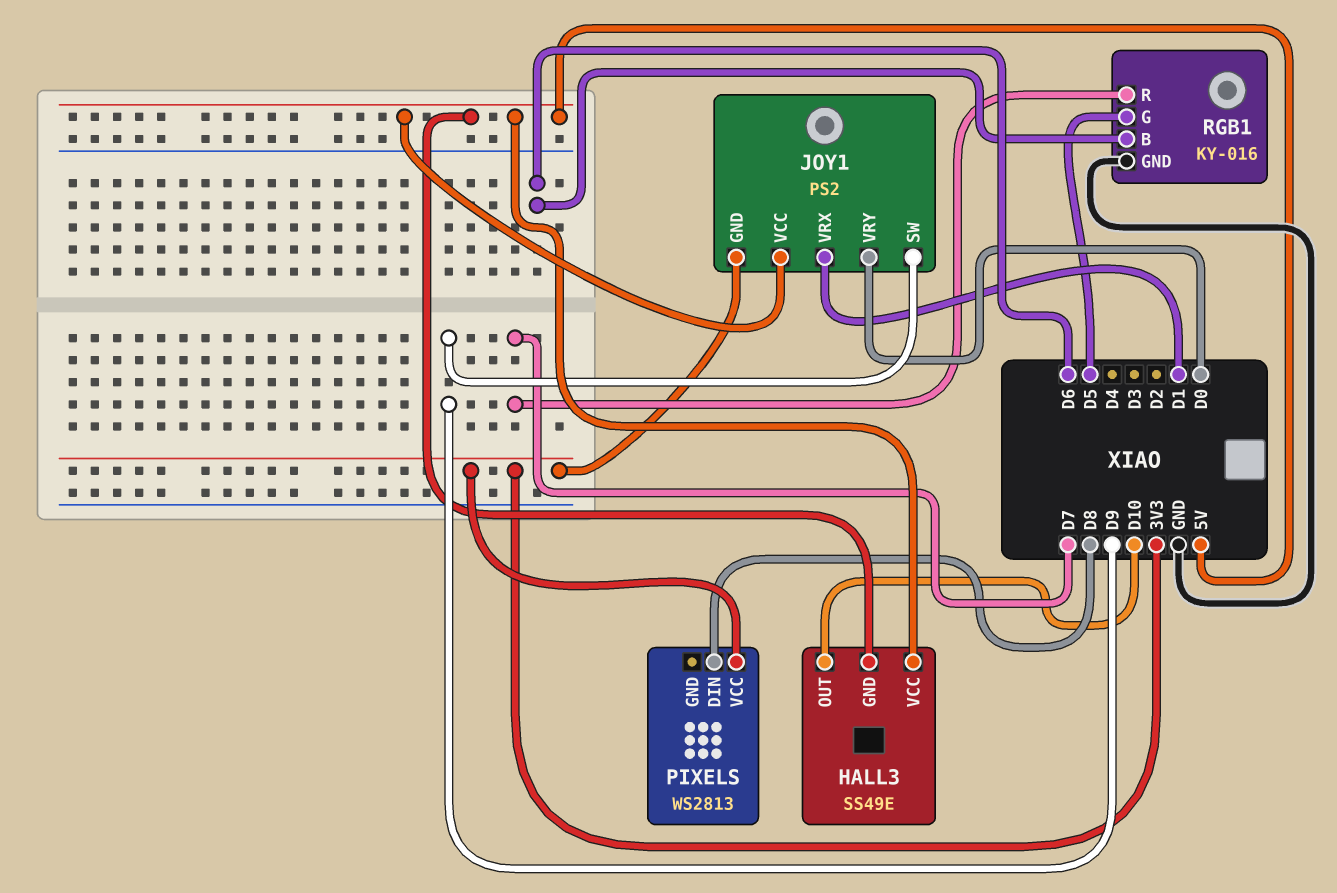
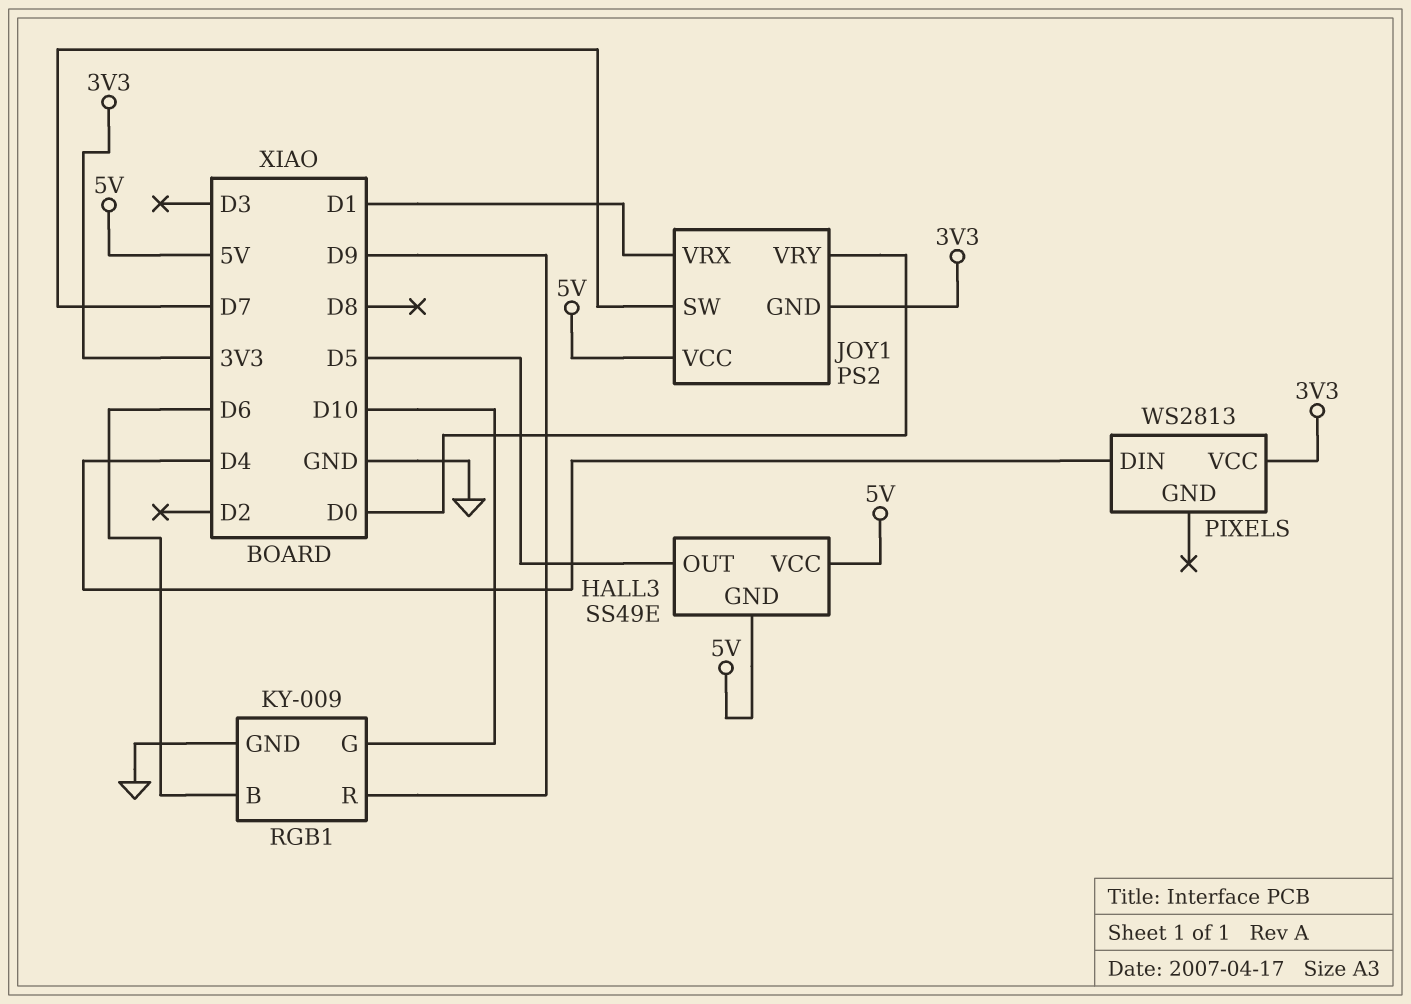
HALL3 pin OUT: D10 -> D5
JOY1 pin SW: D9 -> D7
PIXELS pin DIN: D8 -> D4
RGB1: KY-016 -> KY-009
RGB1 pin G: D5 -> D10
RGB1 pin R: D7 -> D9

